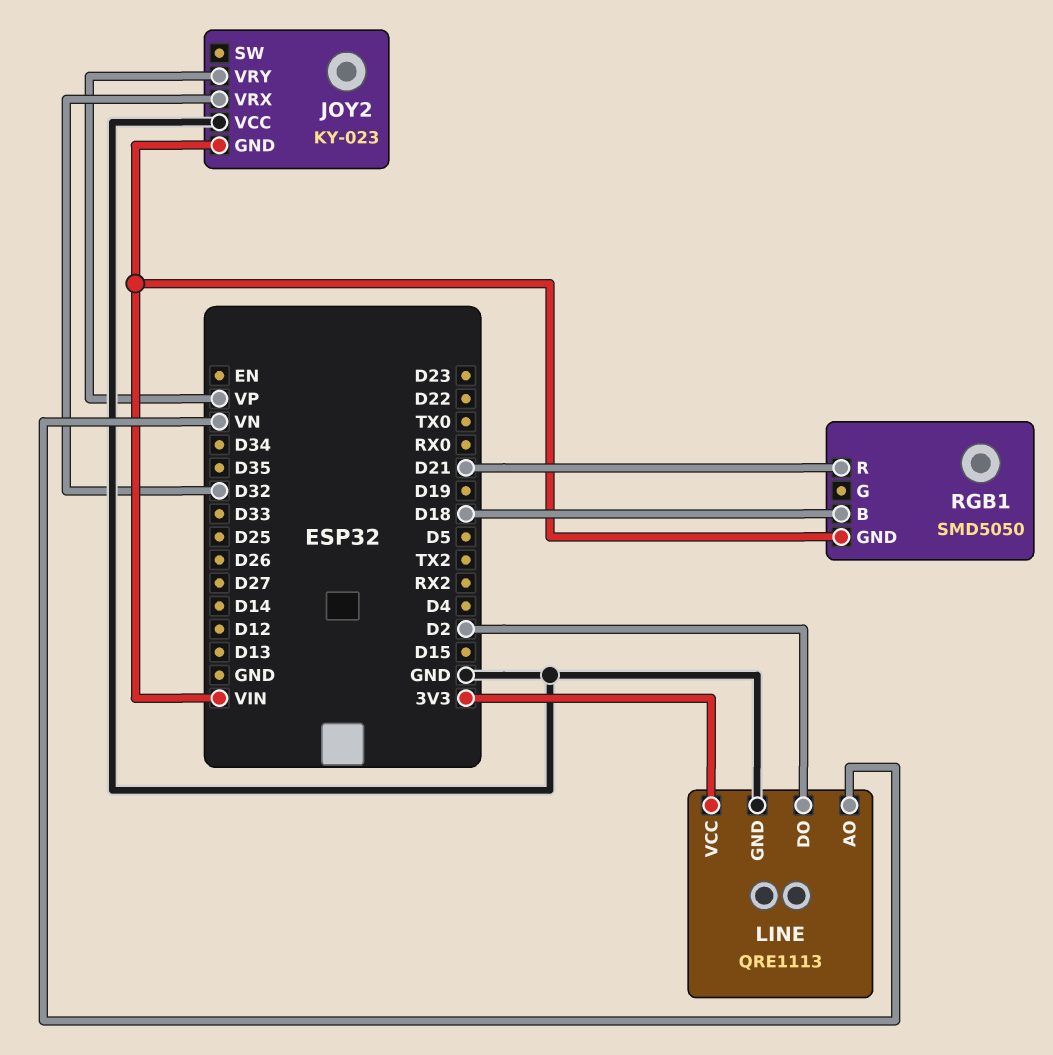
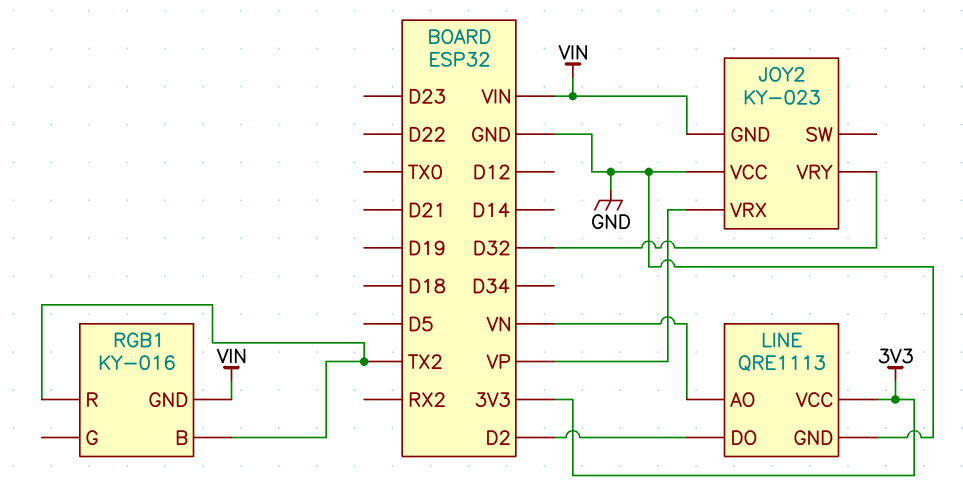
JOY2 pin VRX: D32 -> VP
JOY2 pin VRY: VP -> D32
RGB1: SMD5050 -> KY-016
RGB1 pin B: D18 -> TX2
RGB1 pin R: D21 -> TX2

